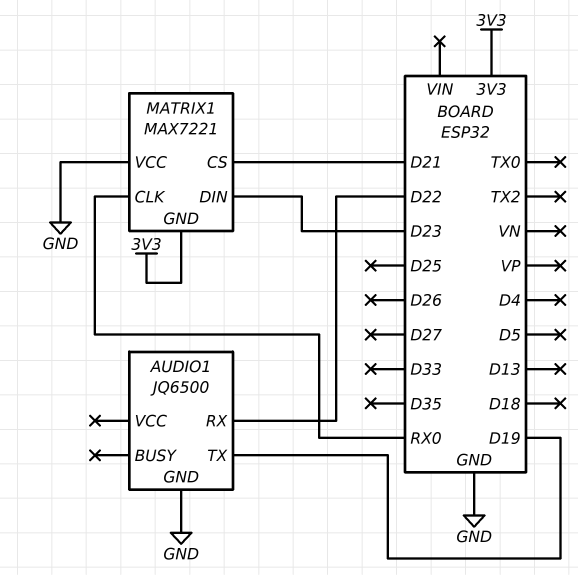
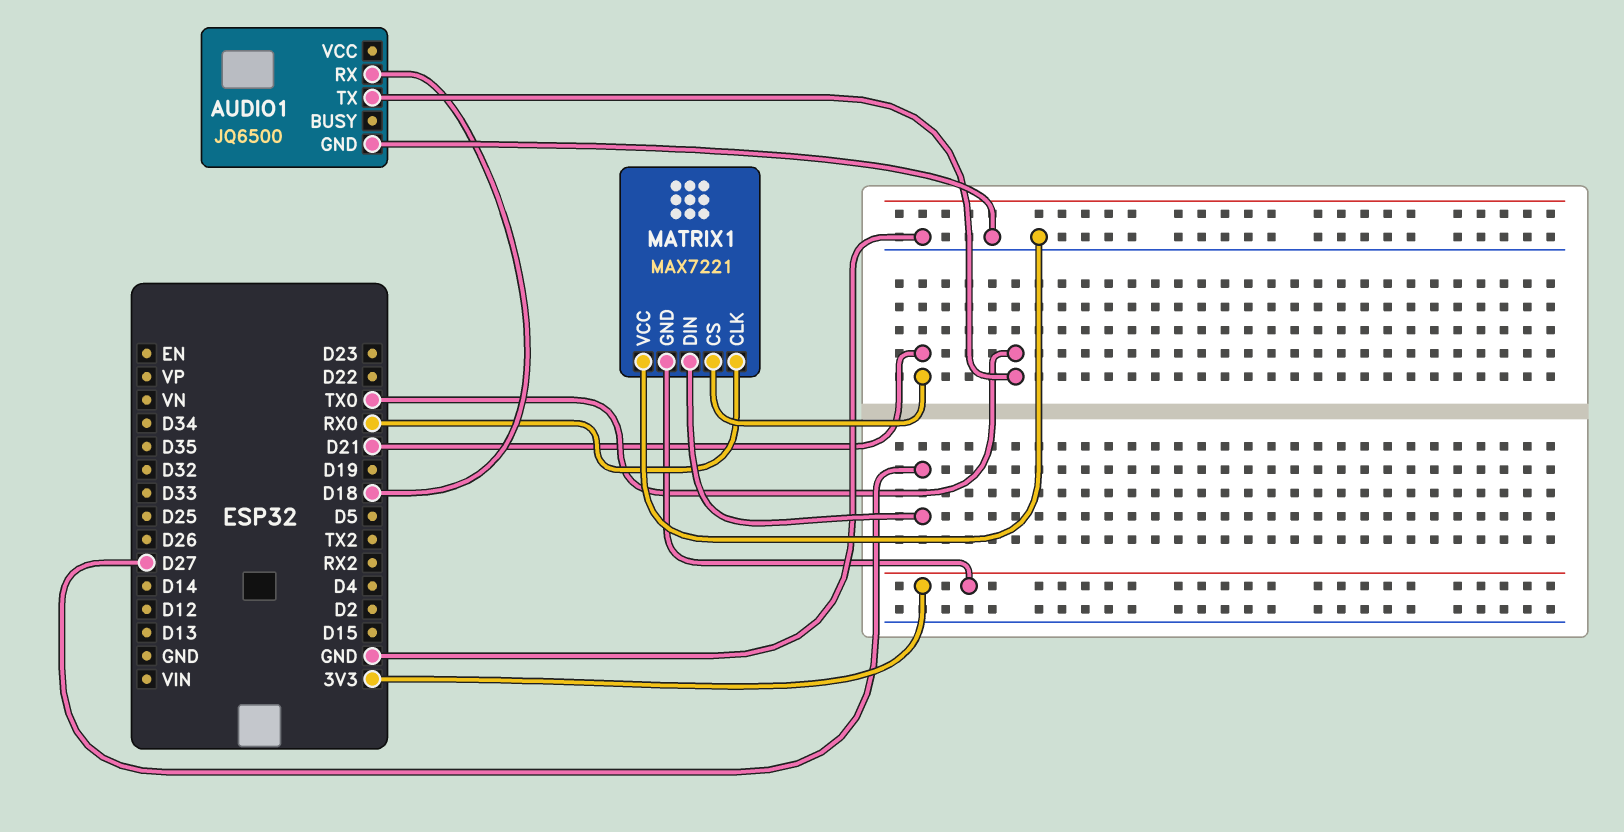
AUDIO1 pin RX: D22 -> D18
AUDIO1 pin TX: D19 -> TX0
MATRIX1 pin DIN: D23 -> D27

